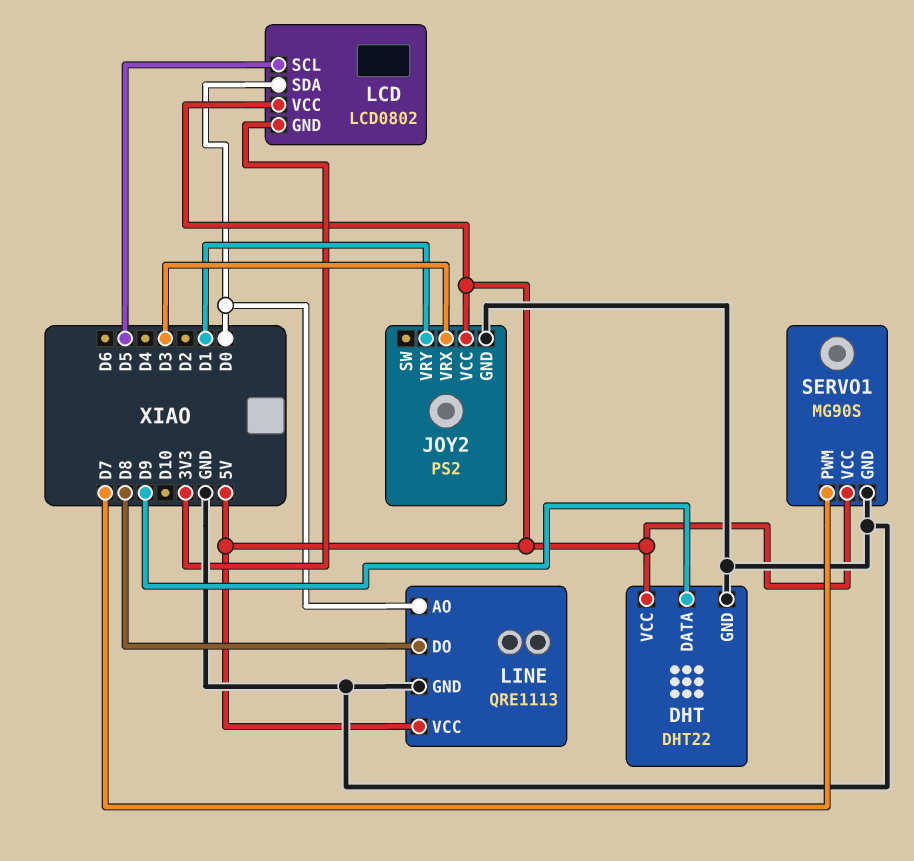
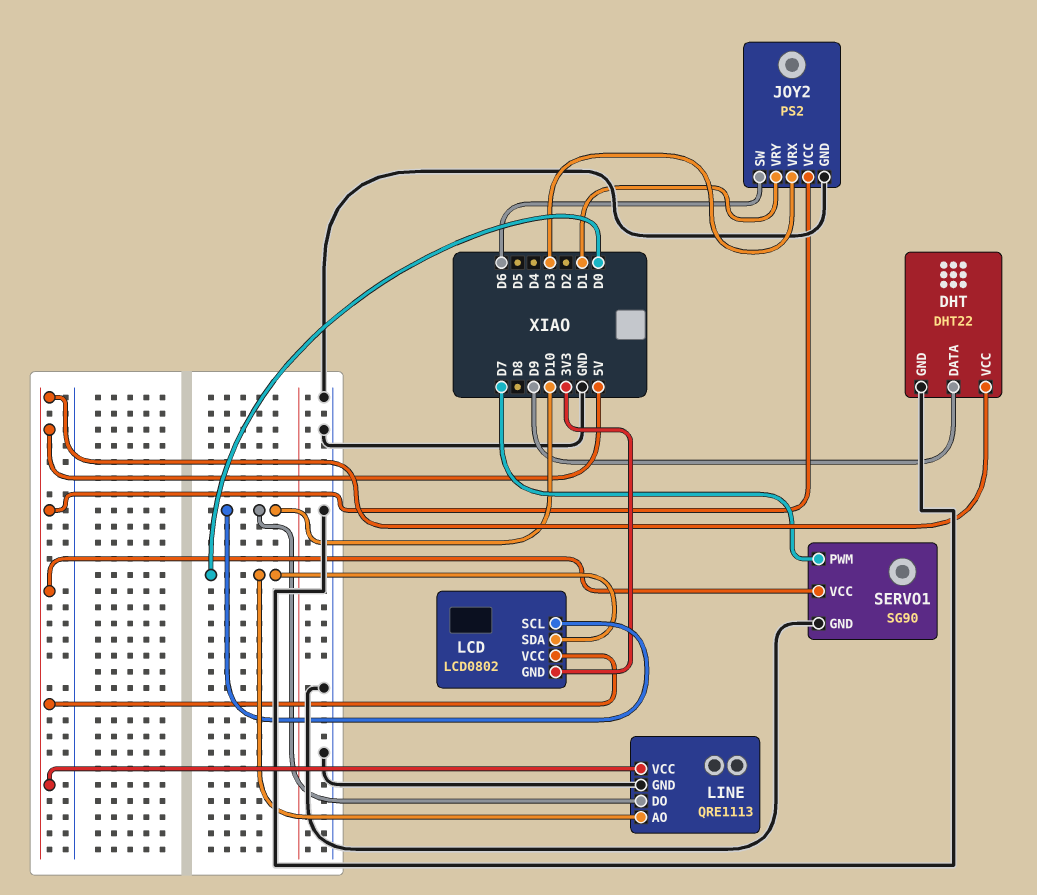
JOY2 pin SW: none -> D6
LCD pin SCL: D5 -> D10
LINE pin DO: D8 -> D10
SERVO1: MG90S -> SG90

